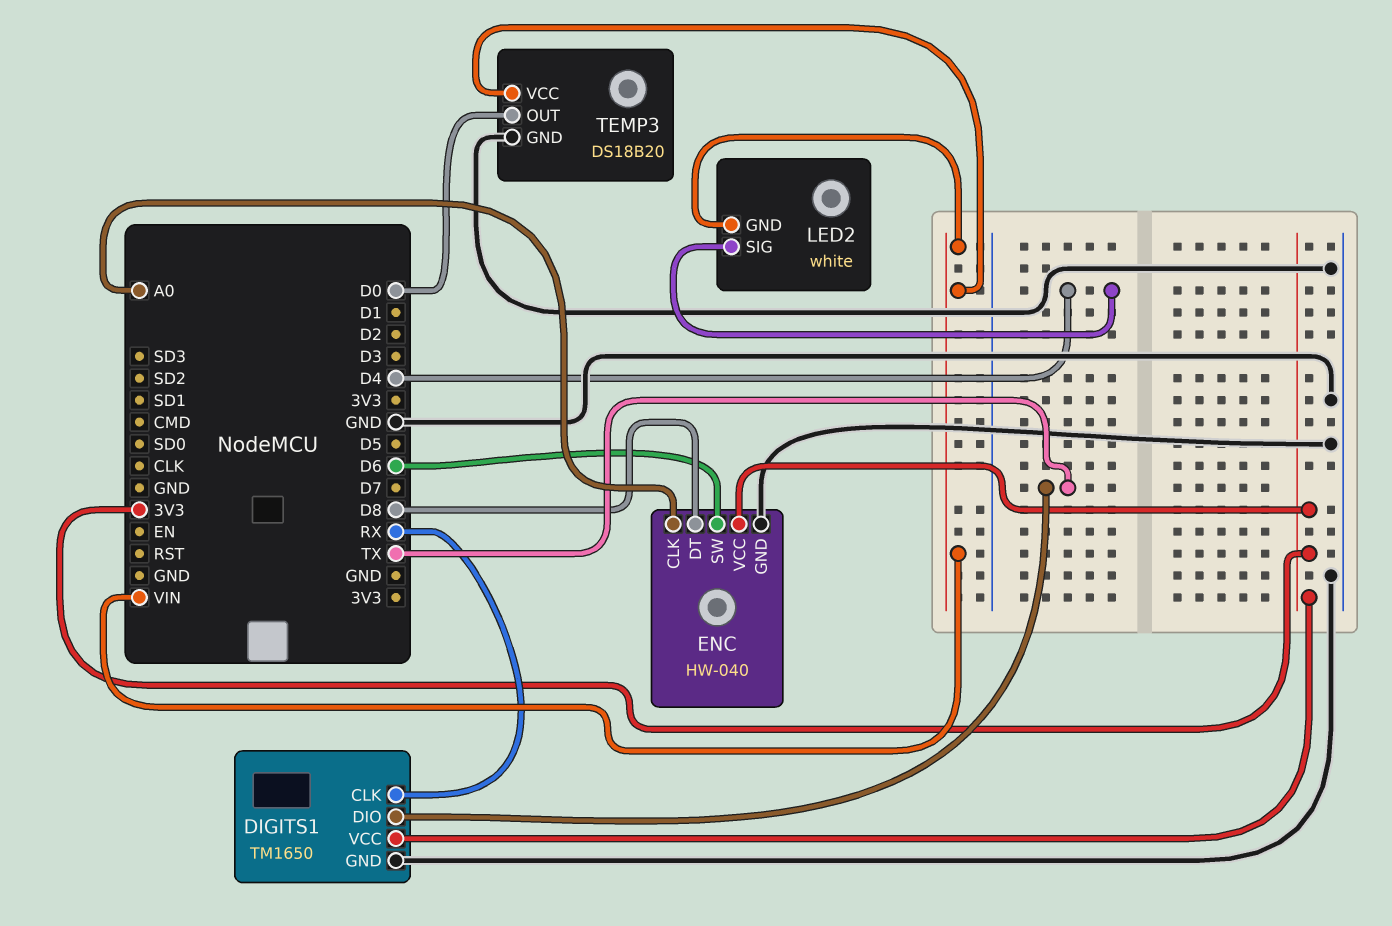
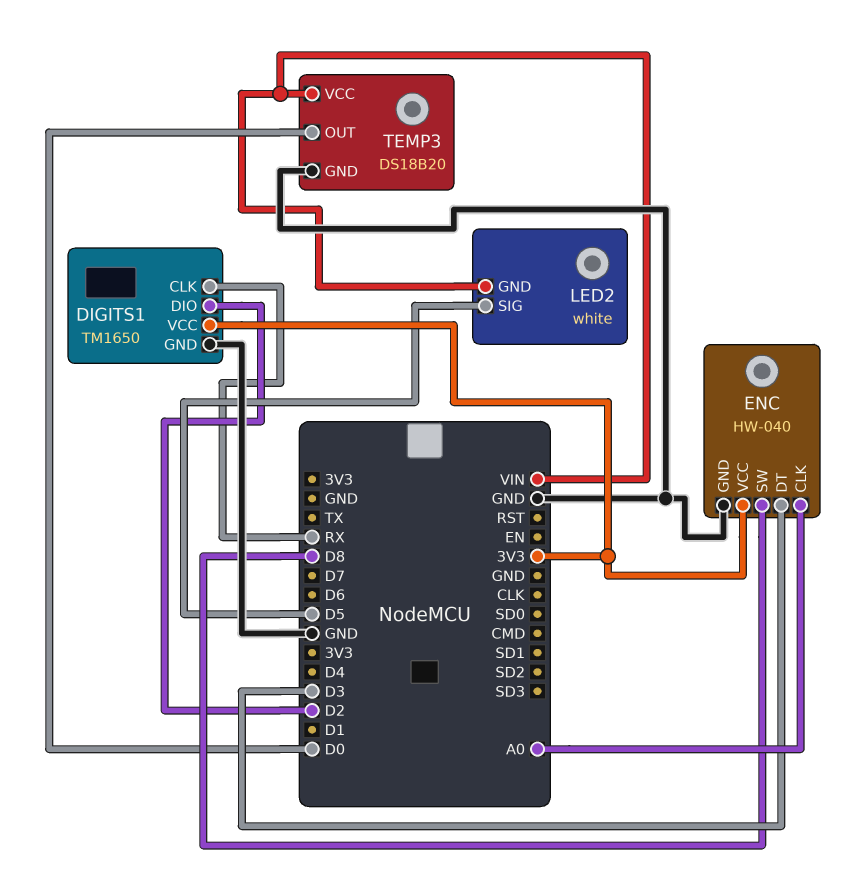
DIGITS1 pin DIO: TX -> D2
ENC pin DT: D8 -> D3
ENC pin SW: D6 -> D8
LED2 pin SIG: D4 -> D5

